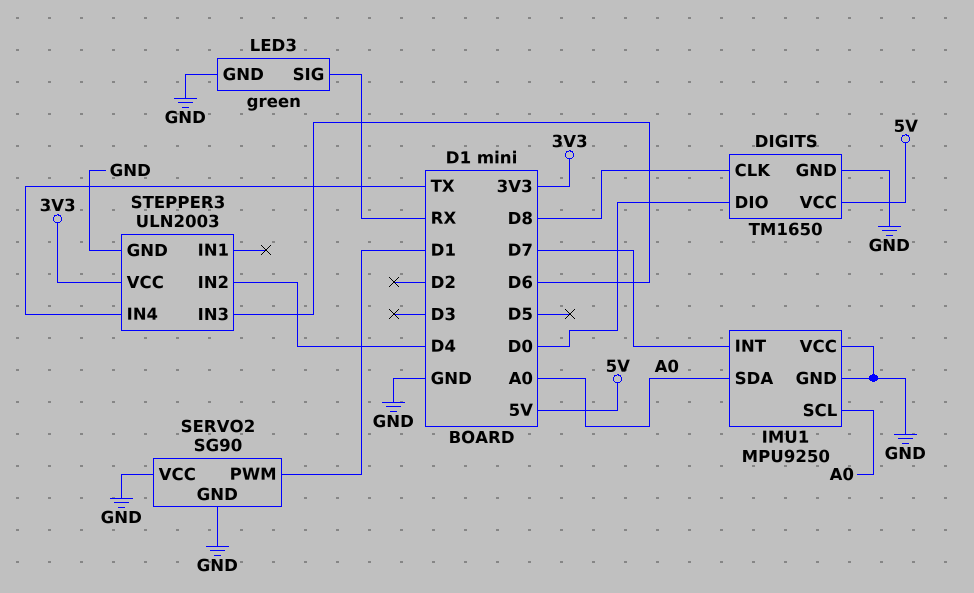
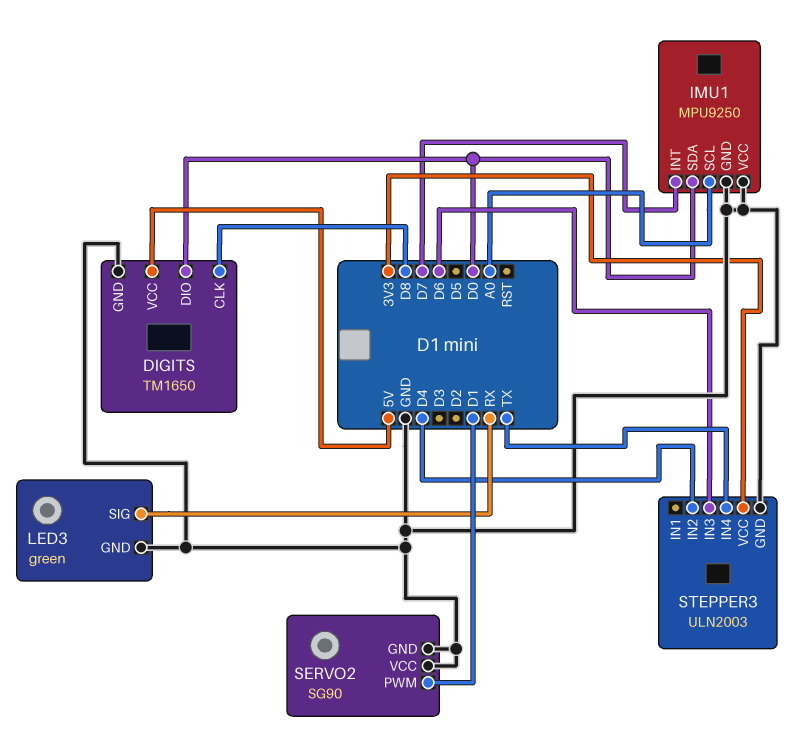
IMU1 pin SDA: A0 -> D0

